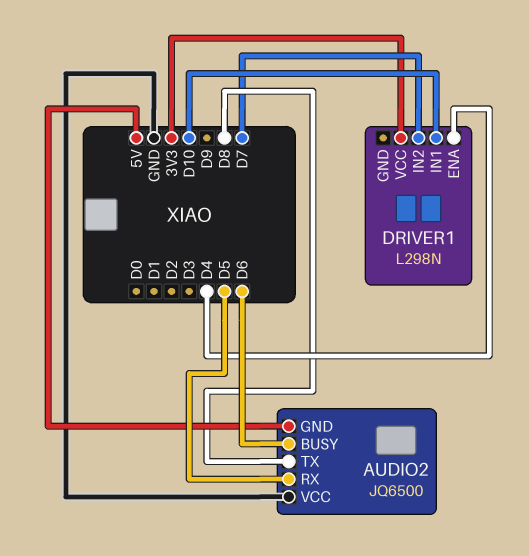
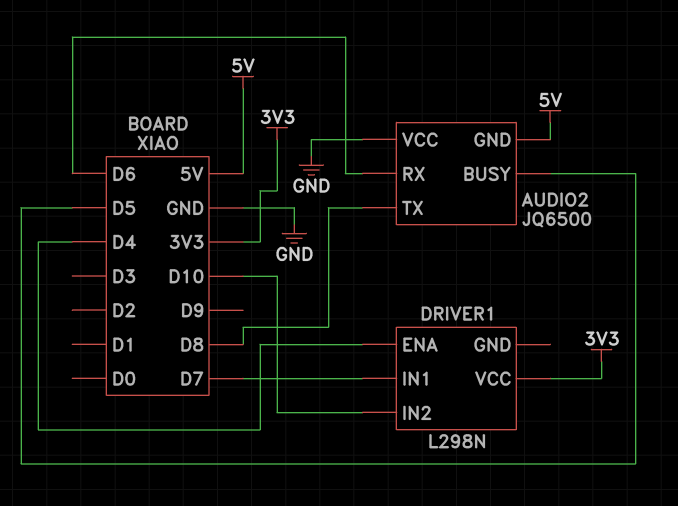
AUDIO2 pin BUSY: D6 -> D5
AUDIO2 pin RX: D5 -> D6
DRIVER1 pin IN1: D10 -> D7
DRIVER1 pin IN2: D7 -> D10

